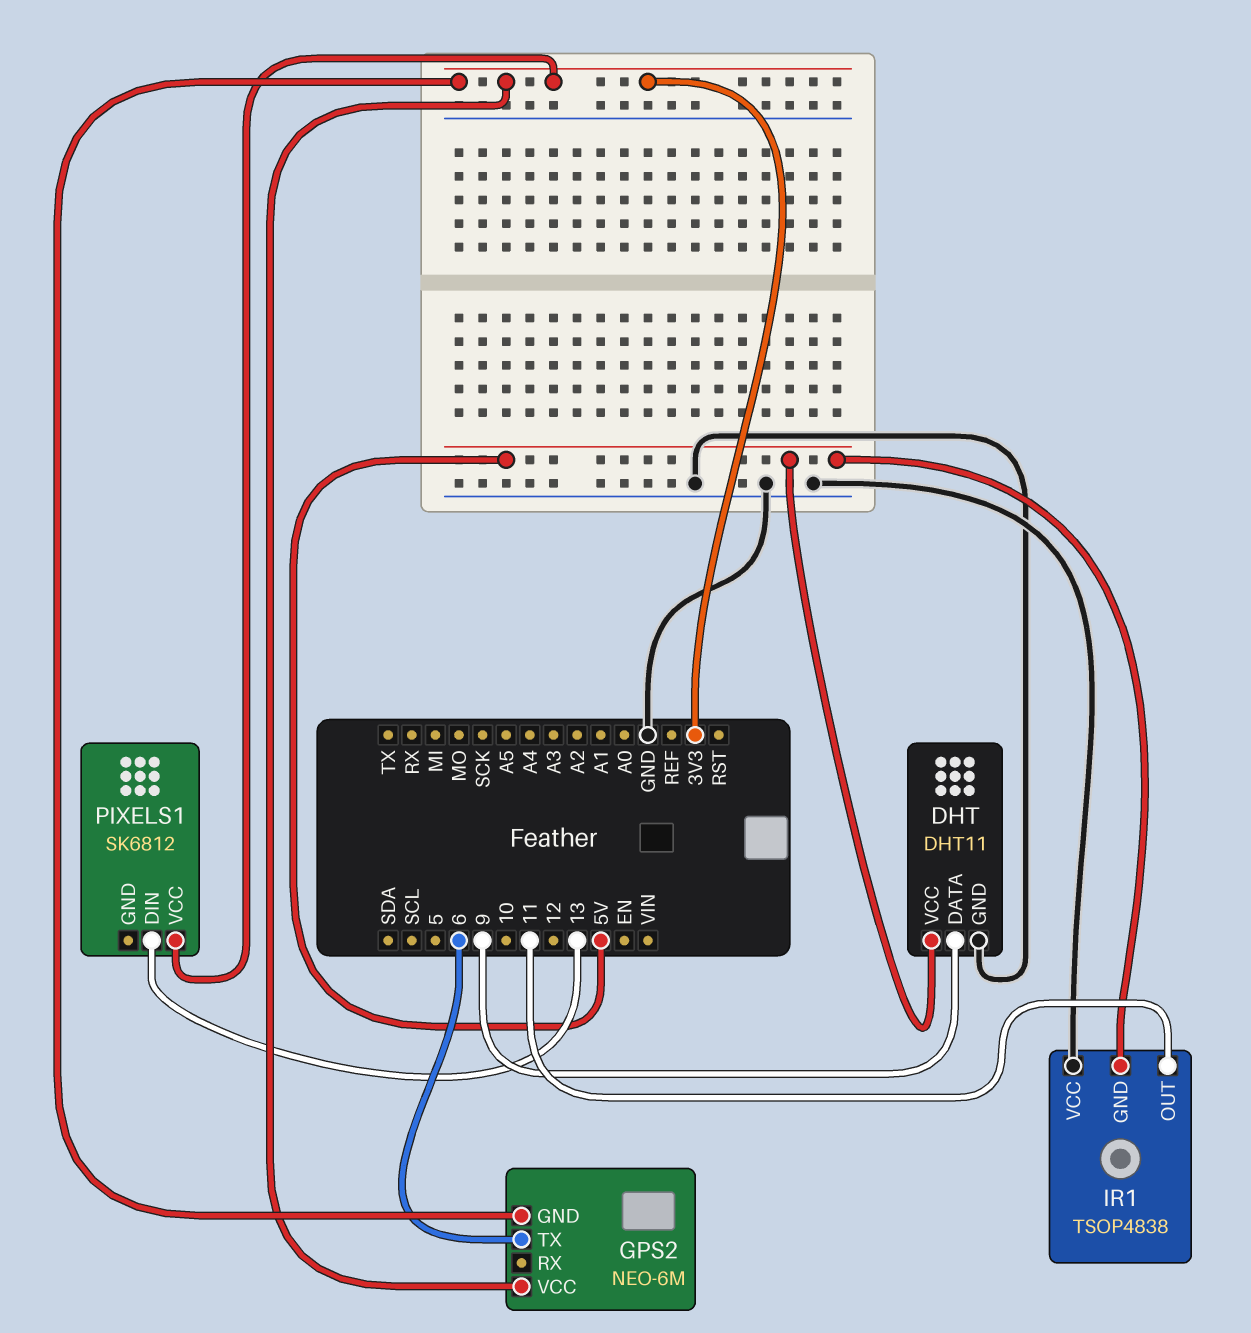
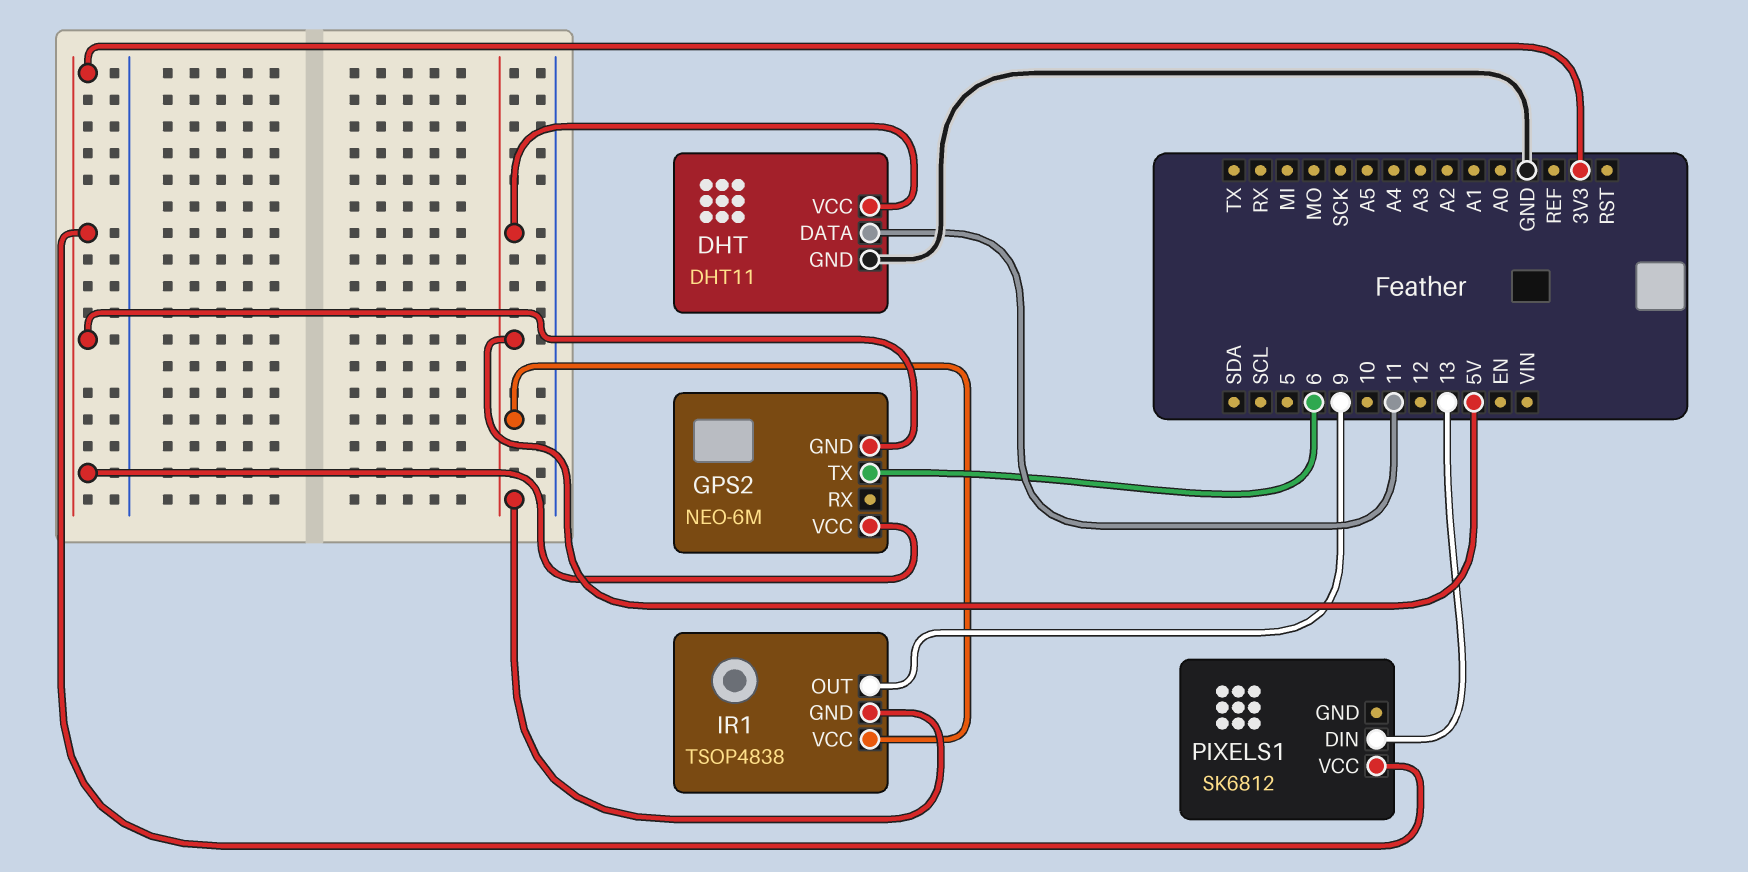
DHT pin DATA: 9 -> 11
IR1 pin OUT: 11 -> 9
IR1 pin VCC: GND -> 5V

